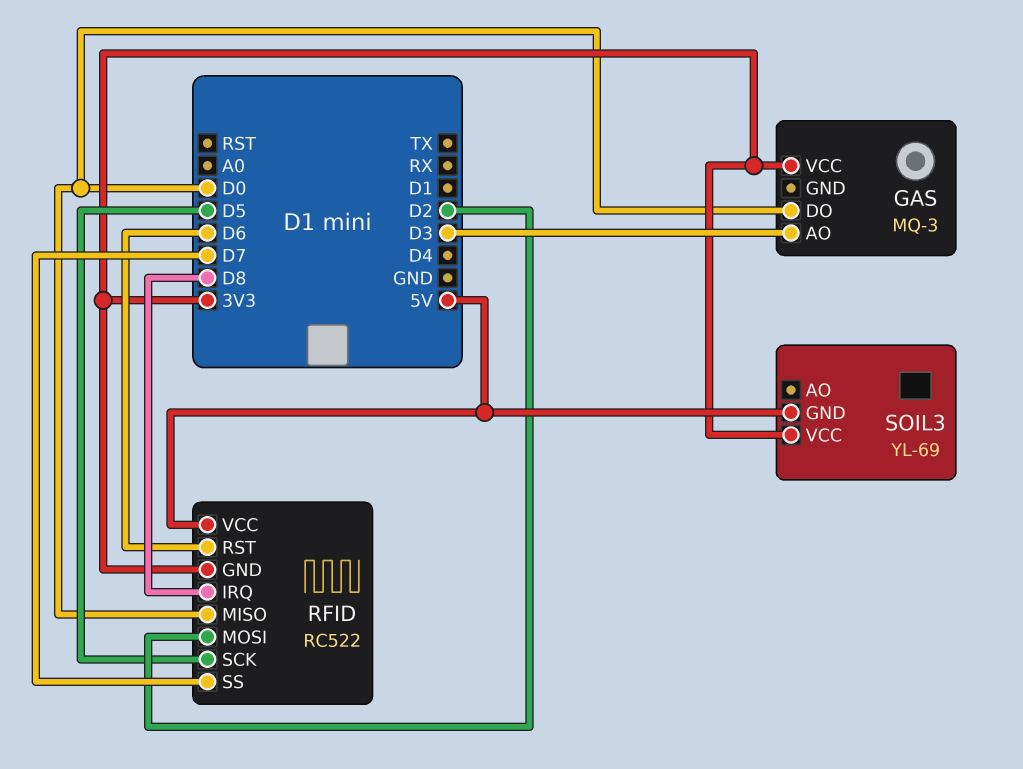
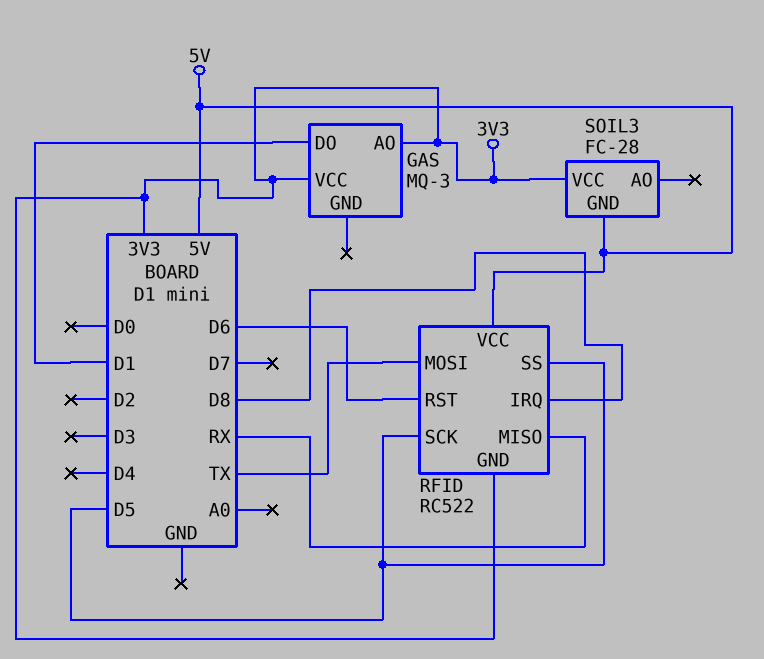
GAS pin AO: D3 -> 3V3
GAS pin DO: D0 -> D1
RFID pin MISO: D0 -> RX
RFID pin MOSI: D2 -> TX
RFID pin SS: D7 -> D5
SOIL3: YL-69 -> FC-28

